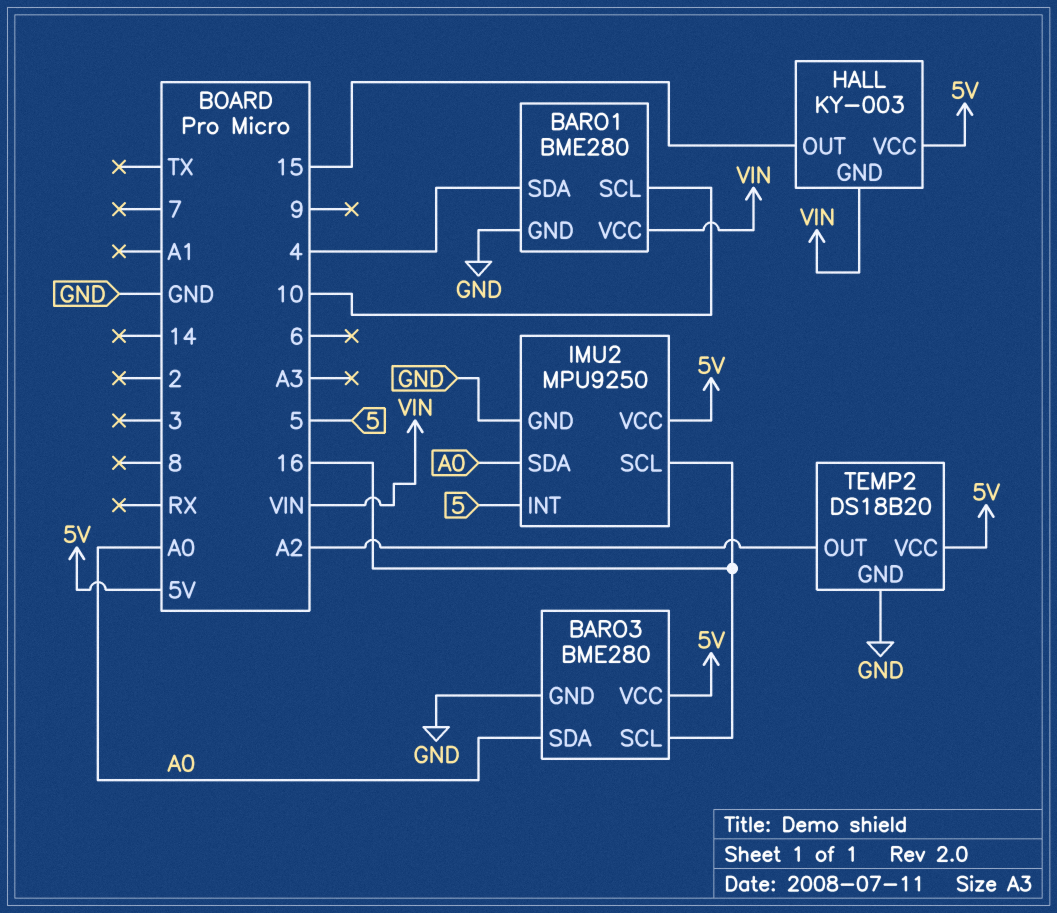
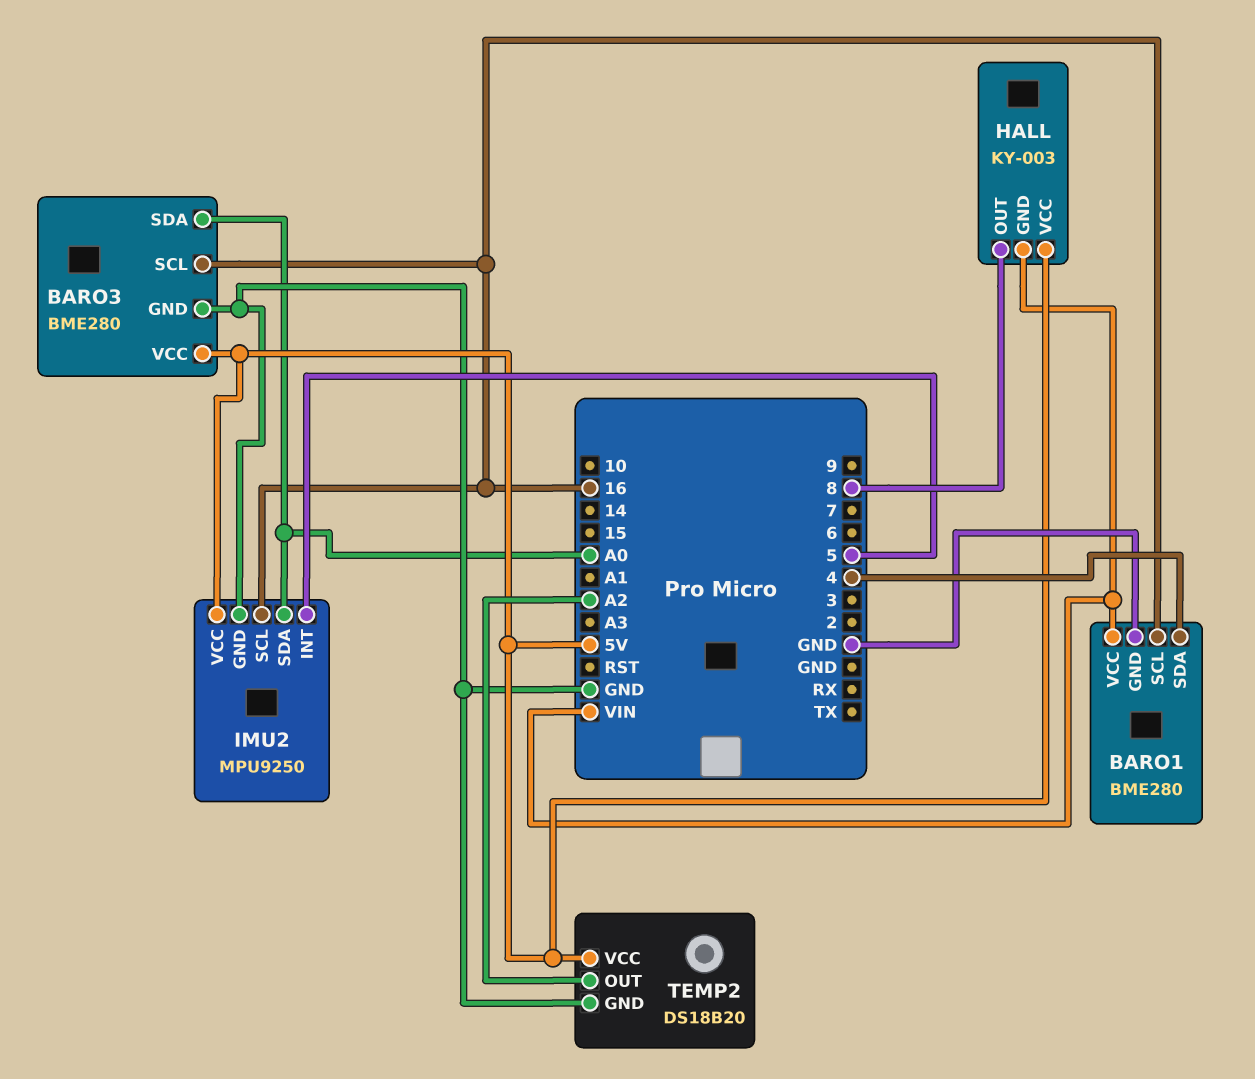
BARO1 pin SCL: 10 -> 16
HALL pin OUT: 15 -> 8

